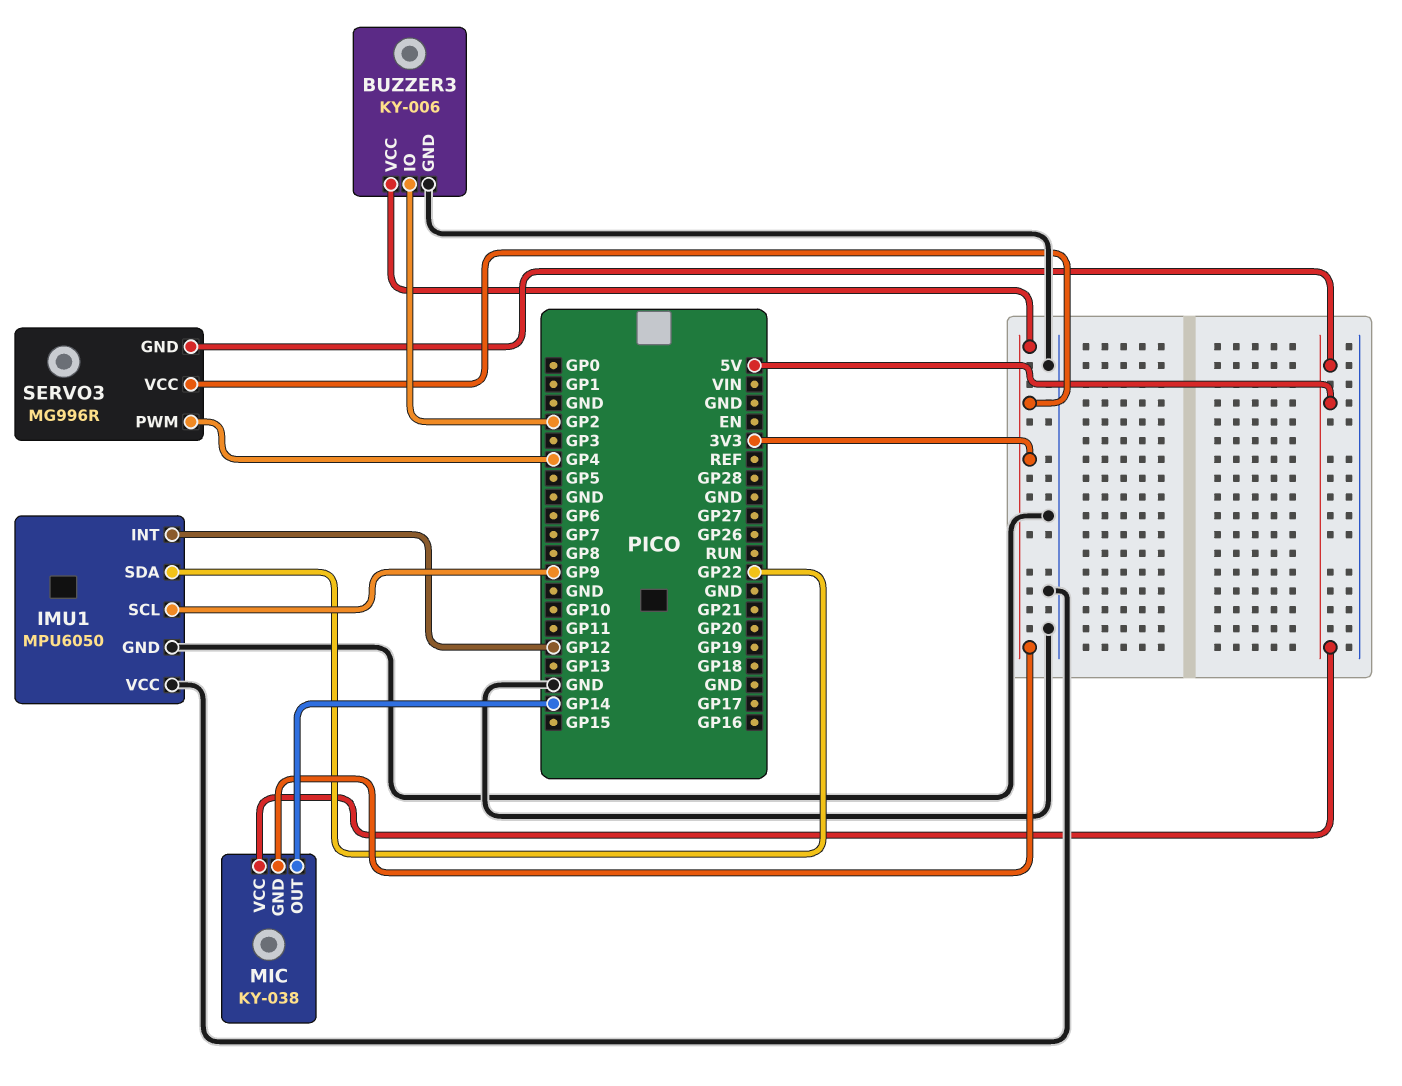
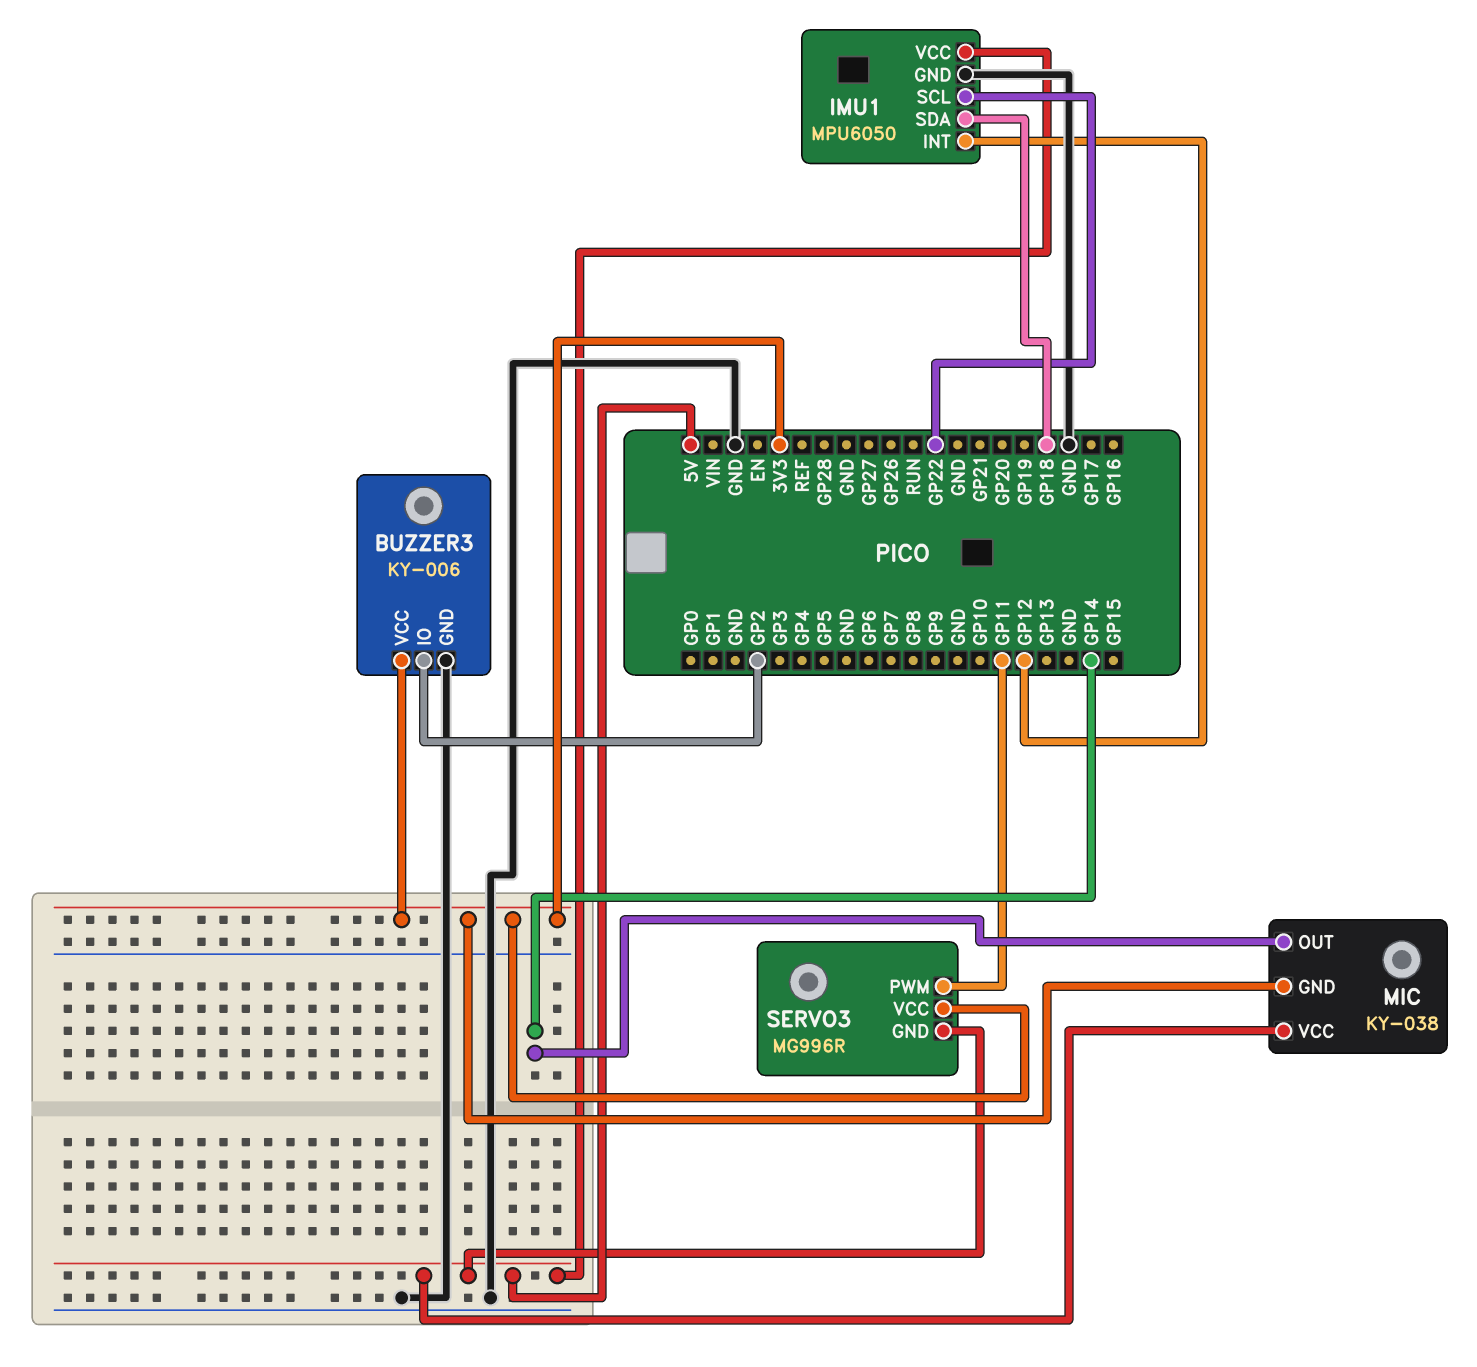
IMU1 pin SCL: GP9 -> GP22
IMU1 pin SDA: GP22 -> GP18
IMU1 pin VCC: GND -> 5V
SERVO3 pin PWM: GP4 -> GP11

